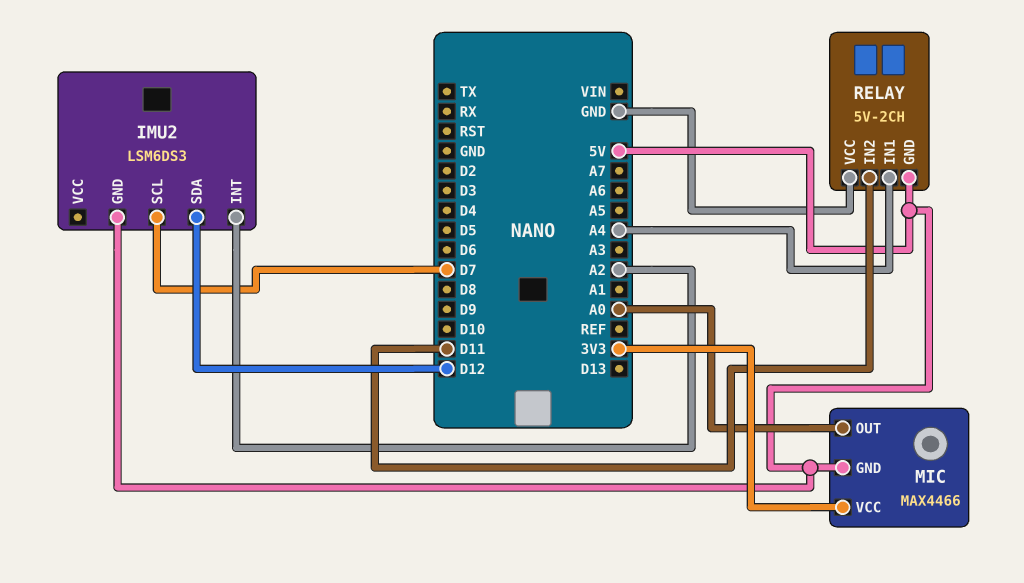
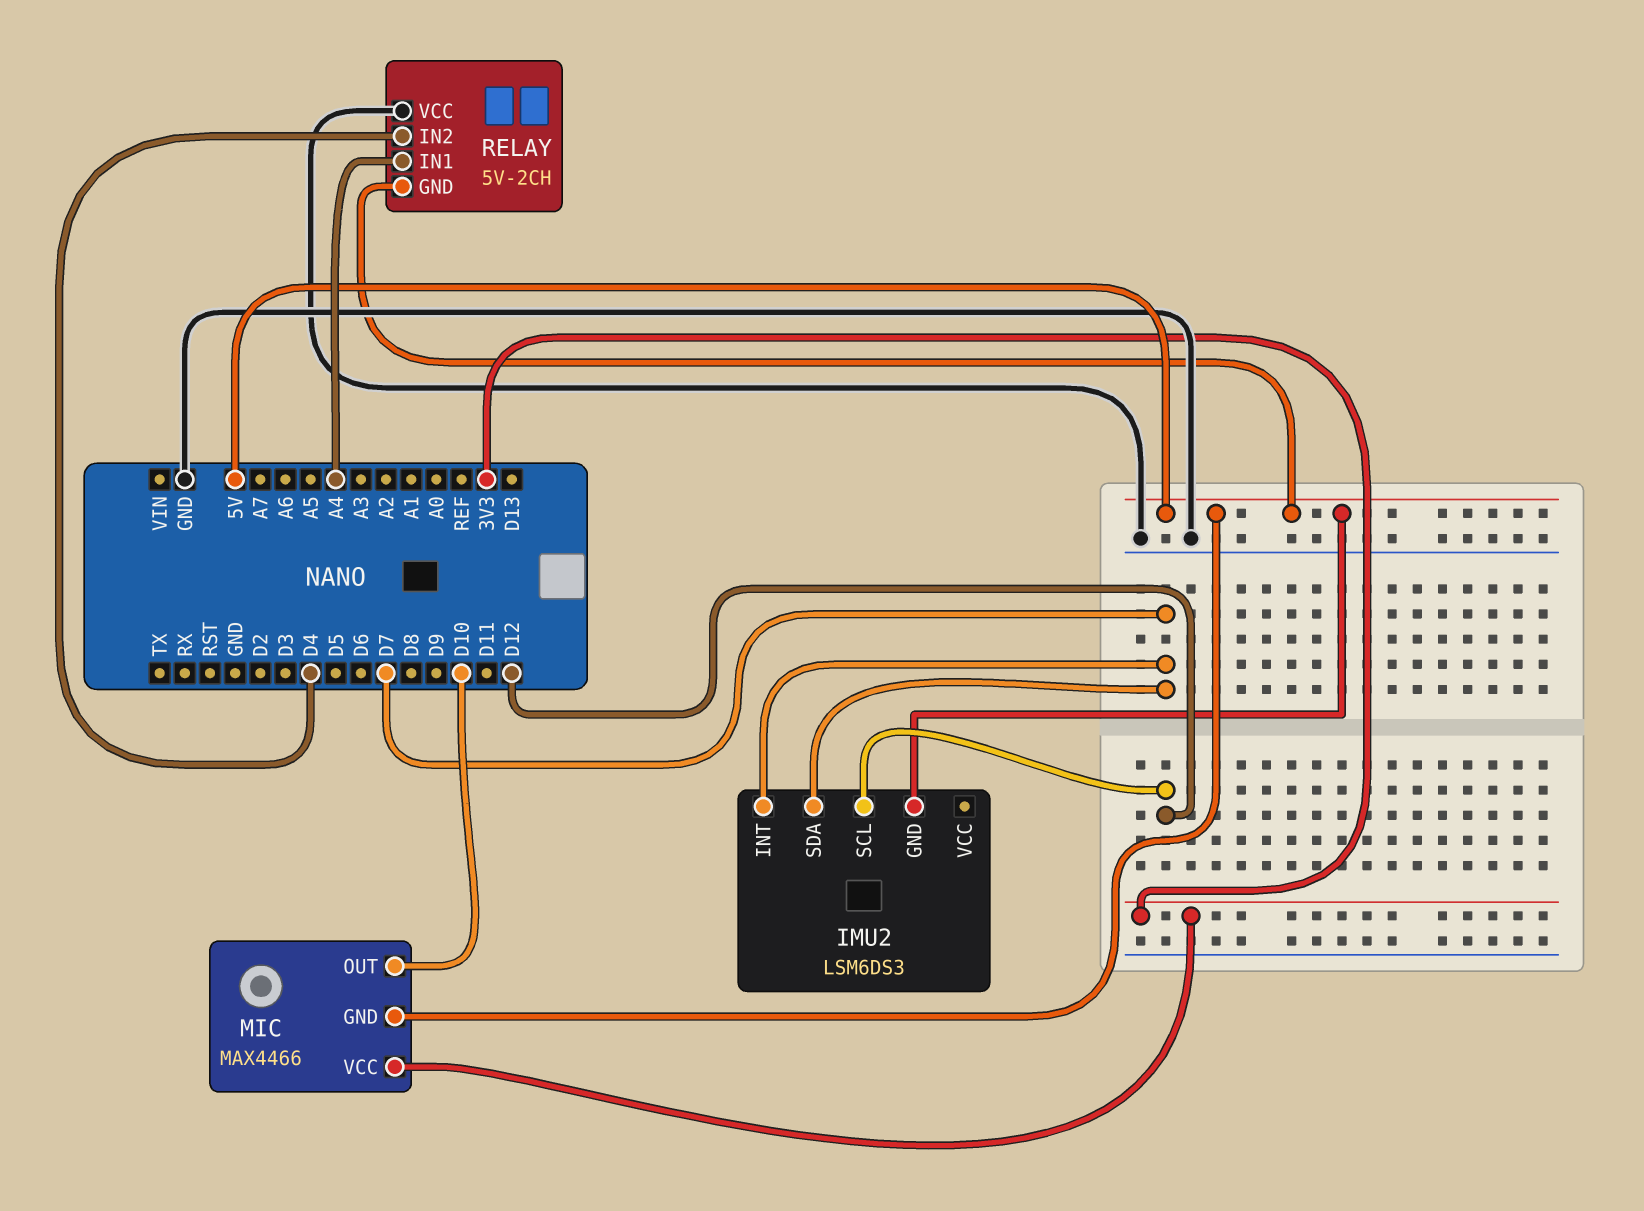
IMU2 pin INT: A2 -> D7
IMU2 pin SCL: D7 -> D12
IMU2 pin SDA: D12 -> D7
MIC pin OUT: A0 -> D10
RELAY pin IN2: D11 -> D4

